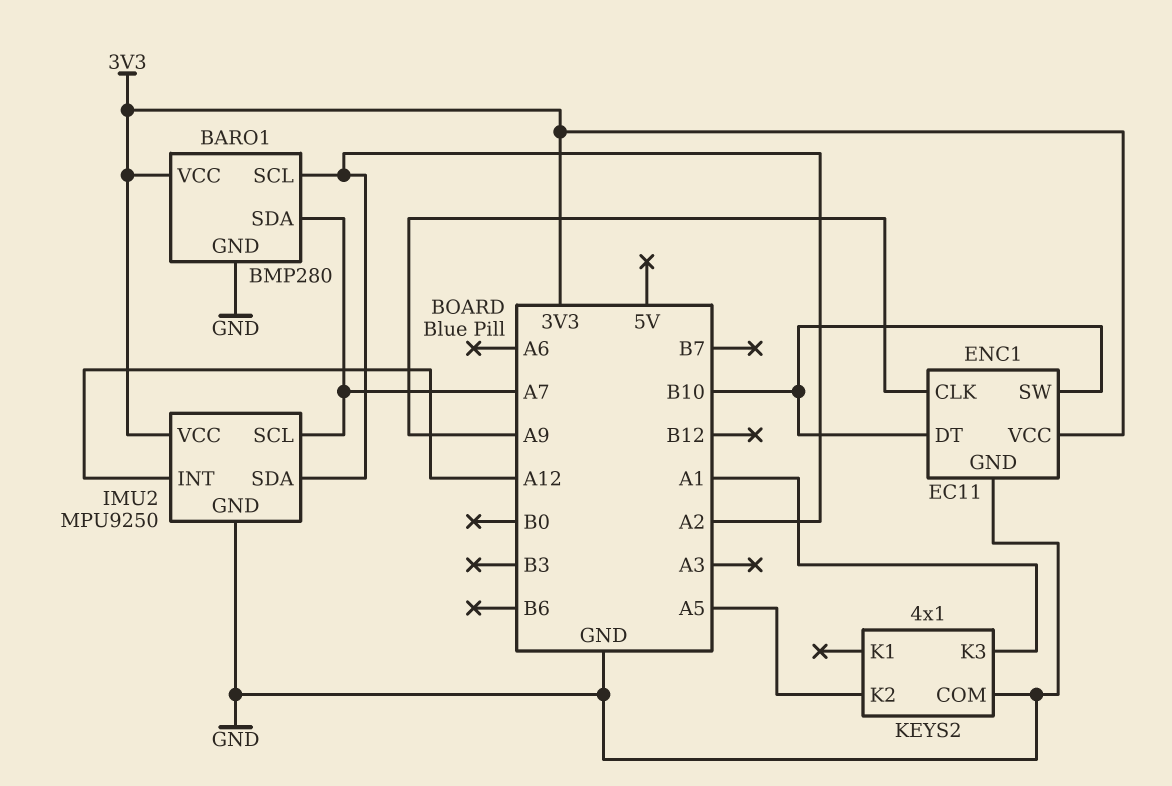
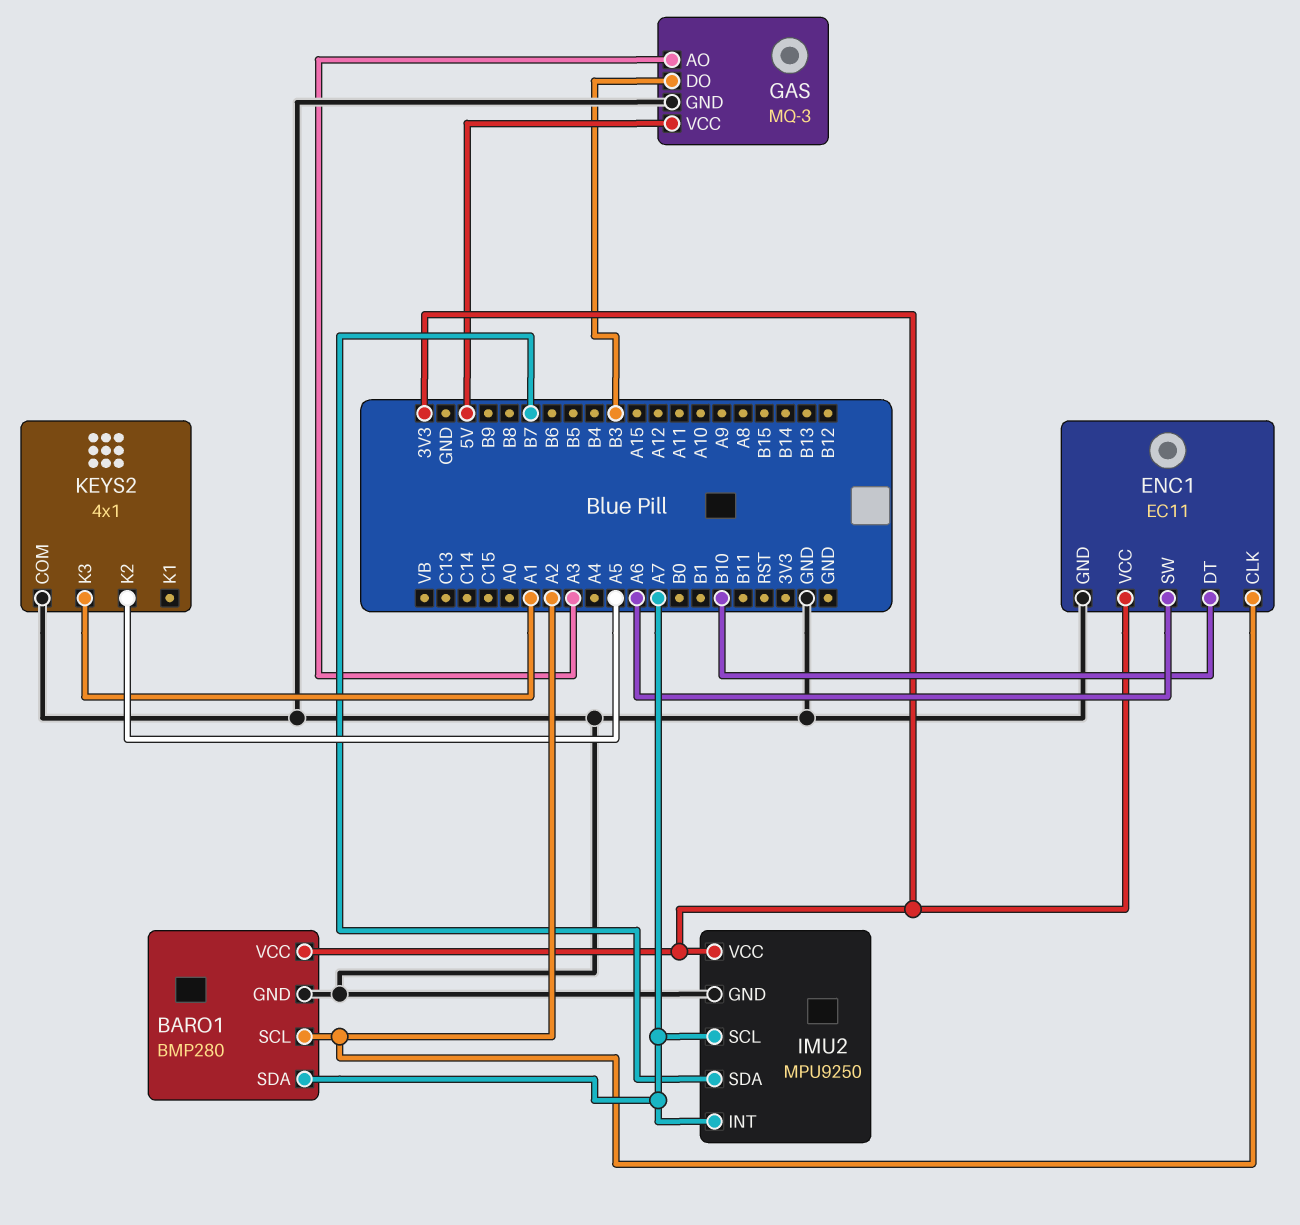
ENC1 pin CLK: A9 -> A2
ENC1 pin SW: B10 -> A6
GAS: none -> MQ-3
GAS pin AO: none -> A3
GAS pin DO: none -> B3
GAS pin GND: none -> GND
GAS pin VCC: none -> 5V
IMU2 pin INT: A12 -> A7
IMU2 pin SDA: A2 -> B7

